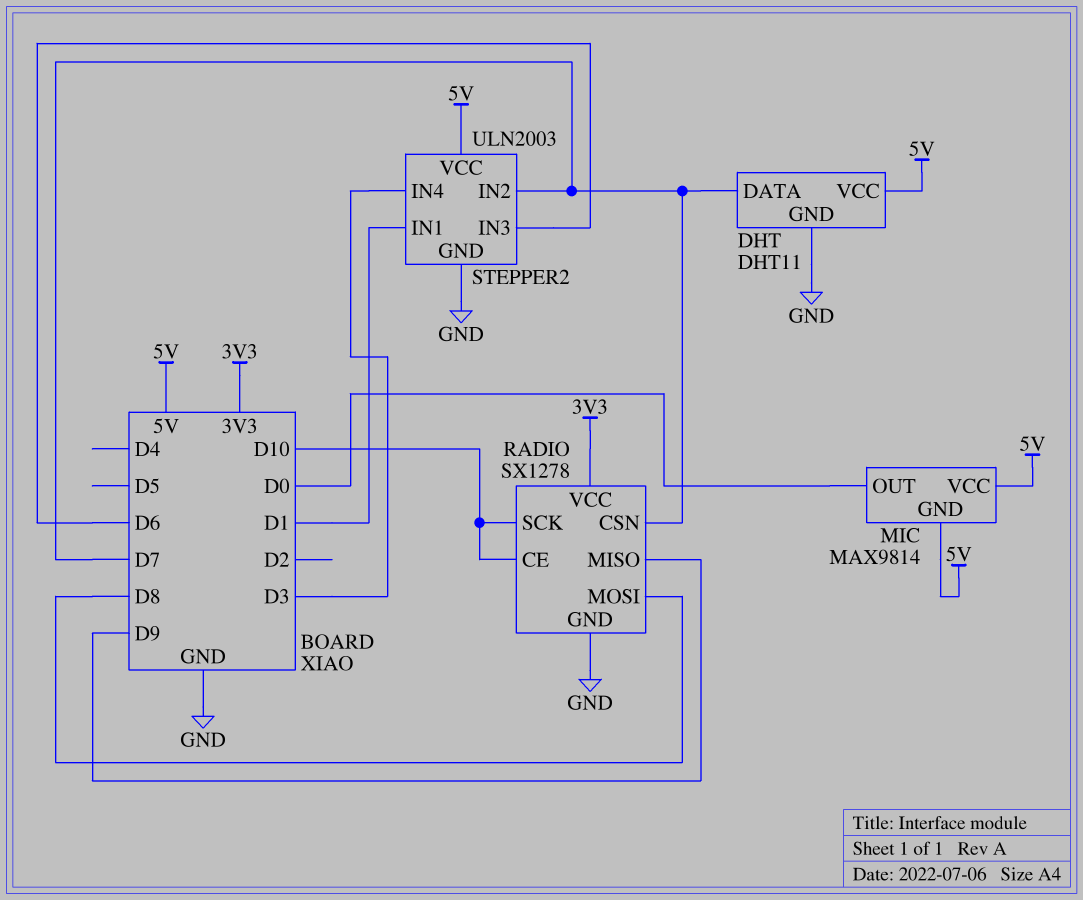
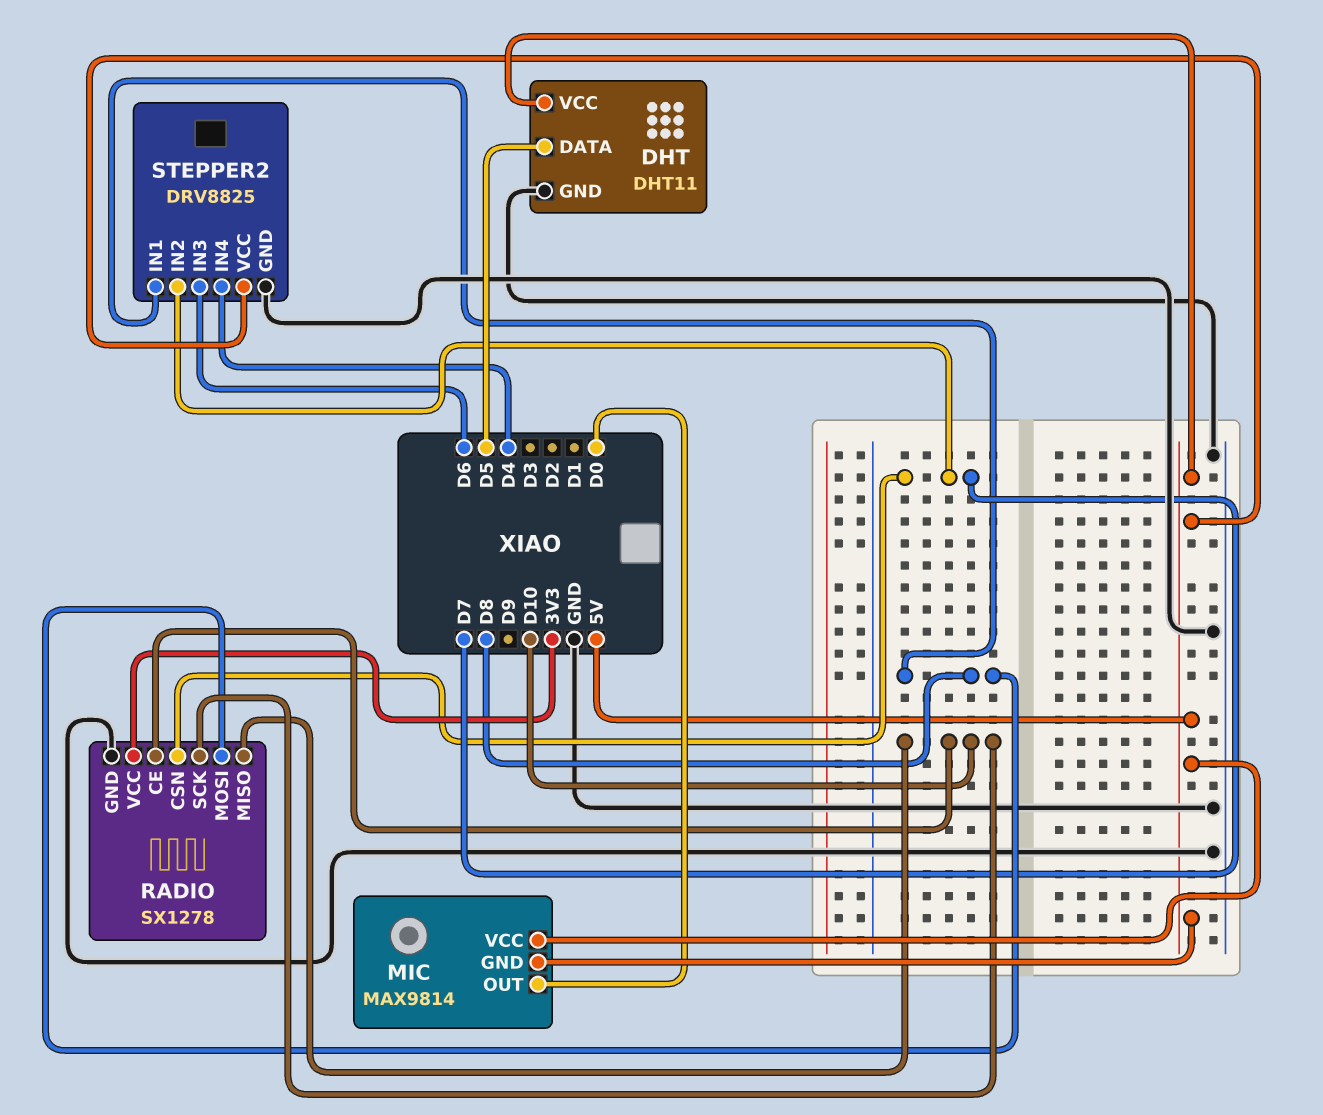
DHT pin DATA: D7 -> D5
RADIO pin MISO: D9 -> D10
STEPPER2: ULN2003 -> DRV8825
STEPPER2 pin IN1: D1 -> D8
STEPPER2 pin IN4: D3 -> D4

